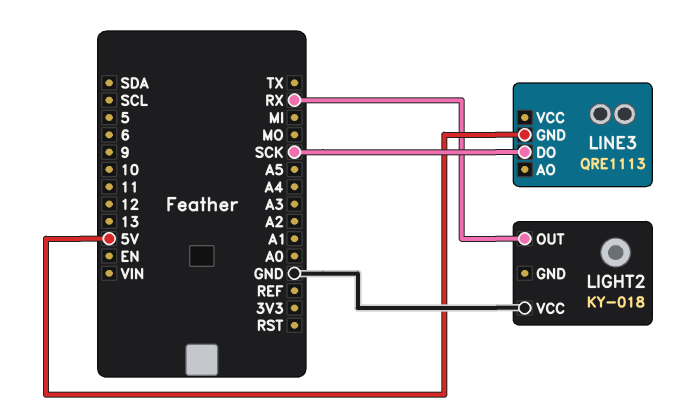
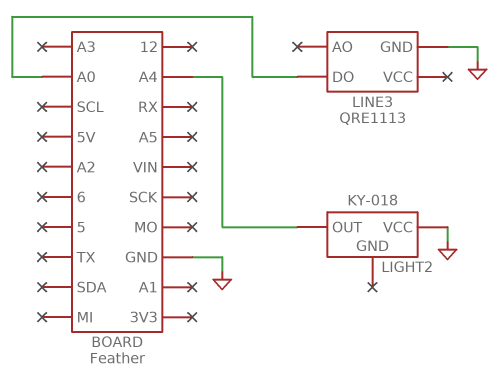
LIGHT2 pin OUT: RX -> A4
LINE3 pin DO: SCK -> A0
LINE3 pin GND: 5V -> GND

